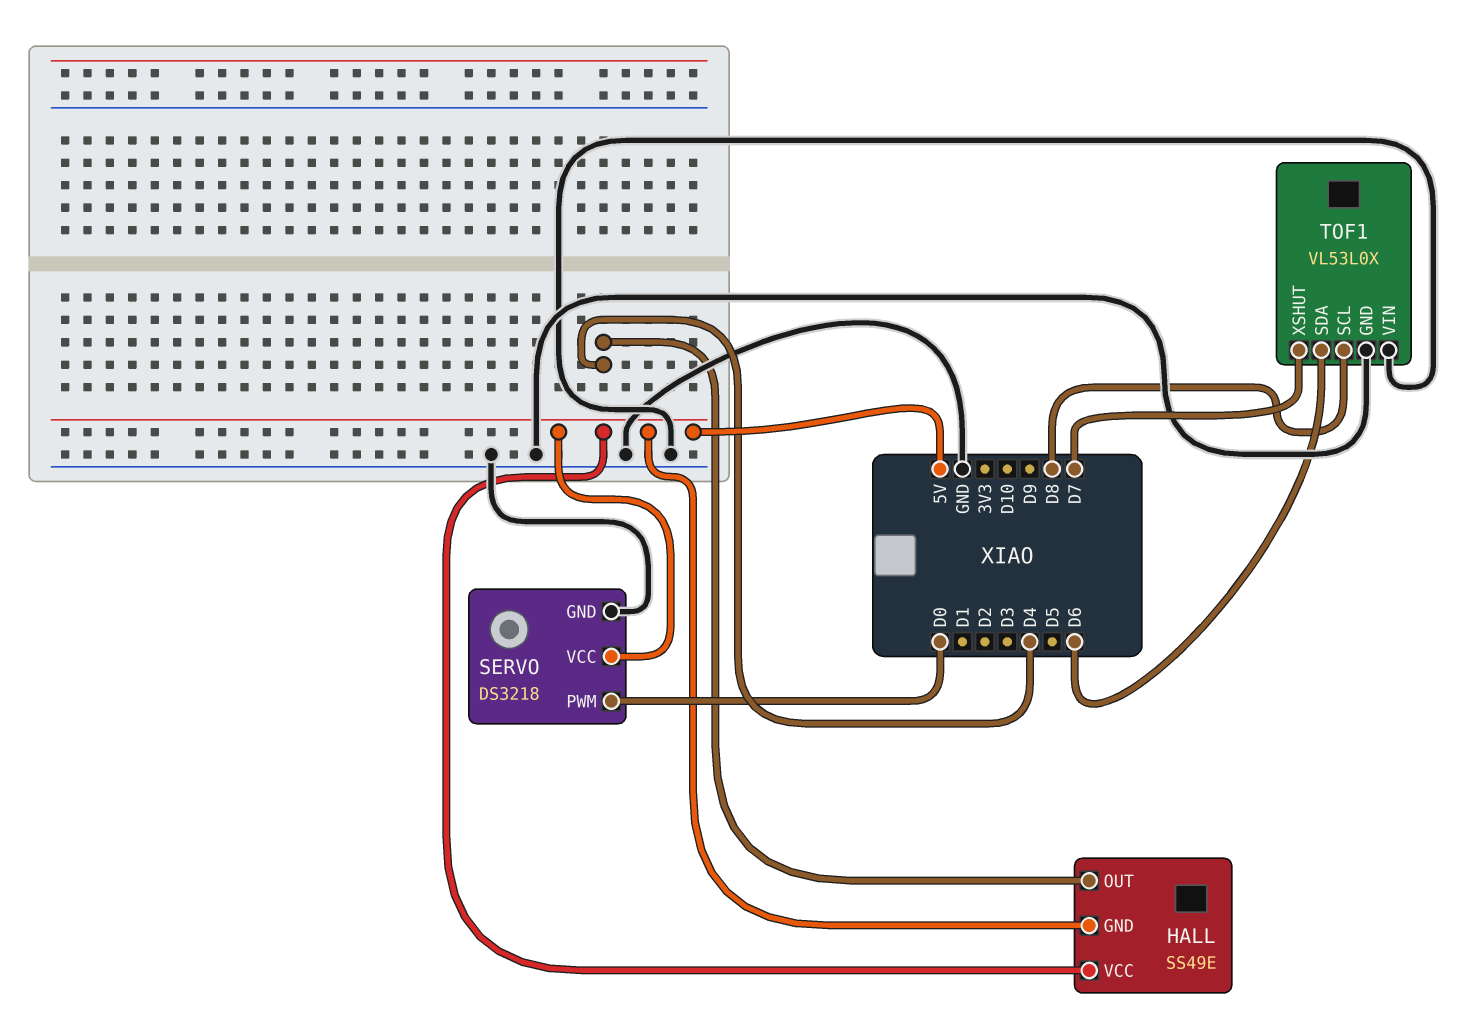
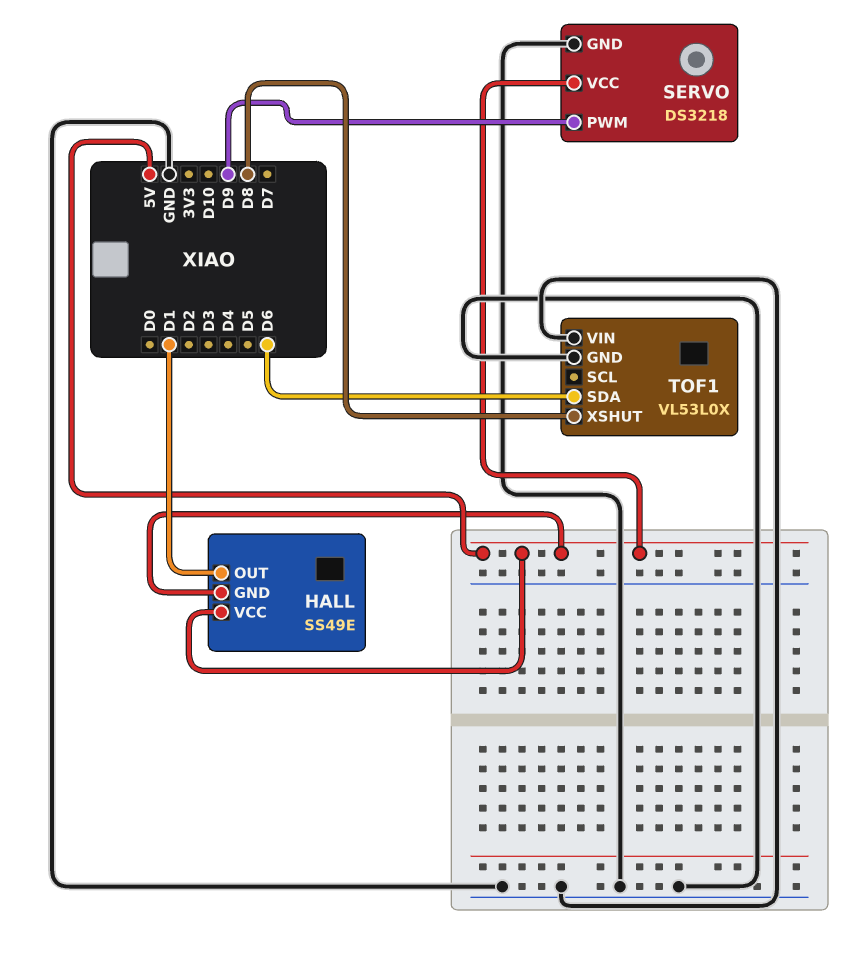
HALL pin OUT: D4 -> D1
SERVO pin PWM: D0 -> D9
TOF1 pin SCL: D8 -> none
TOF1 pin XSHUT: D7 -> D8

